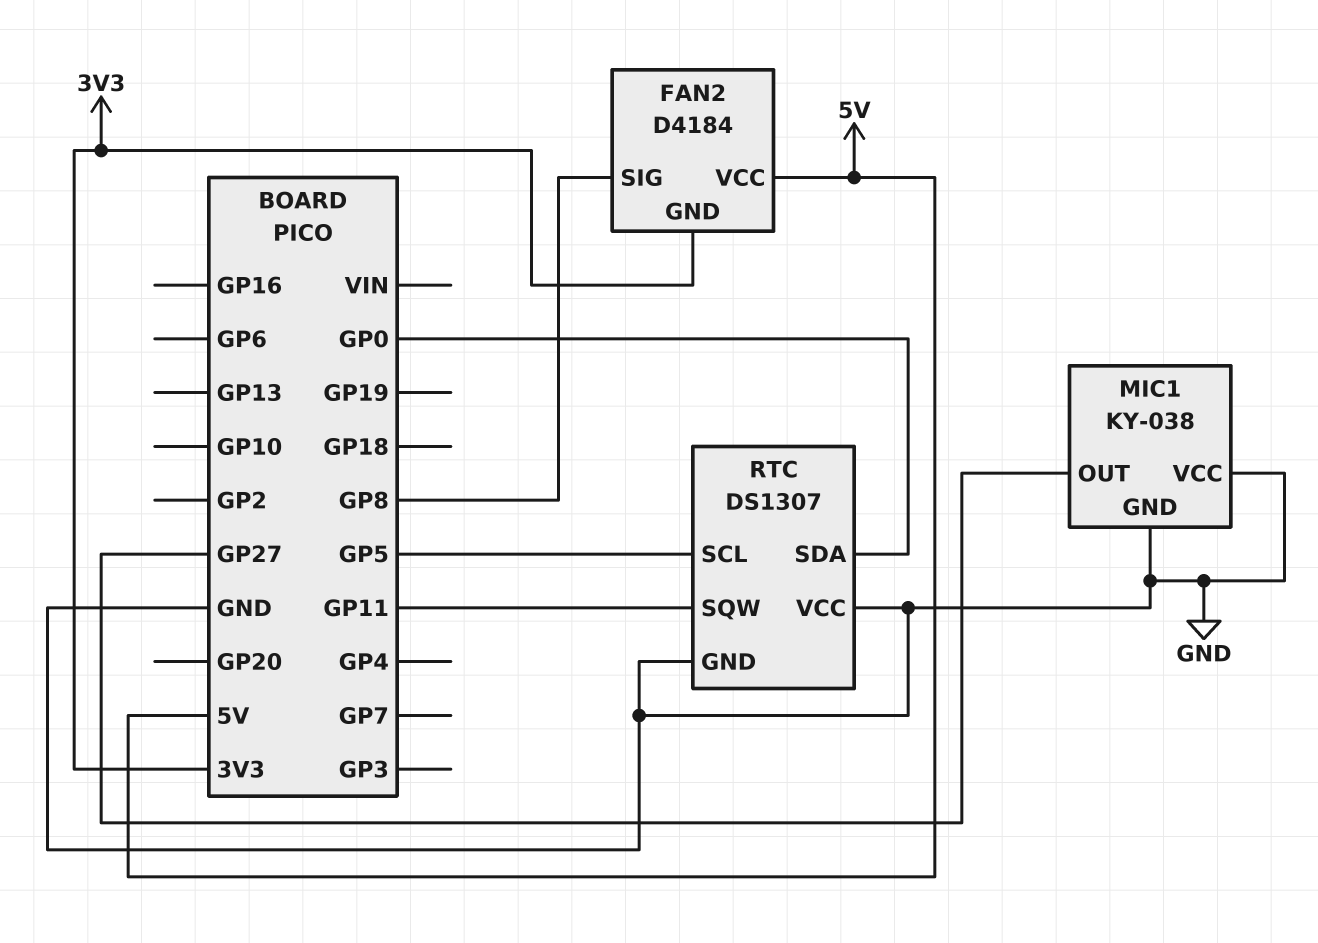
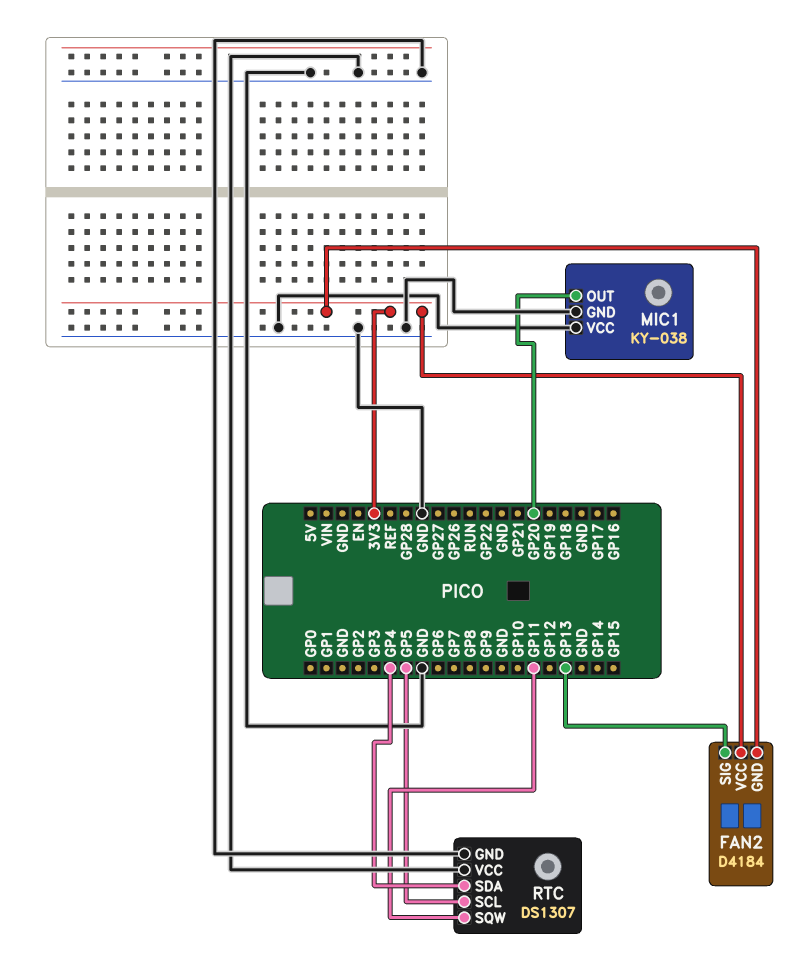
FAN2 pin SIG: GP8 -> GP13
FAN2 pin VCC: 5V -> 3V3
MIC1 pin OUT: GP27 -> GP20
RTC pin SDA: GP0 -> GP4

